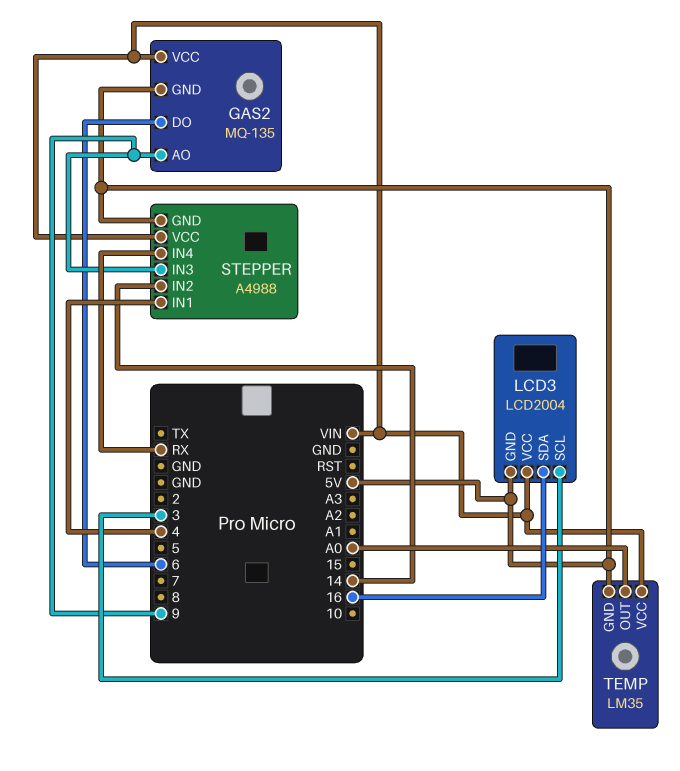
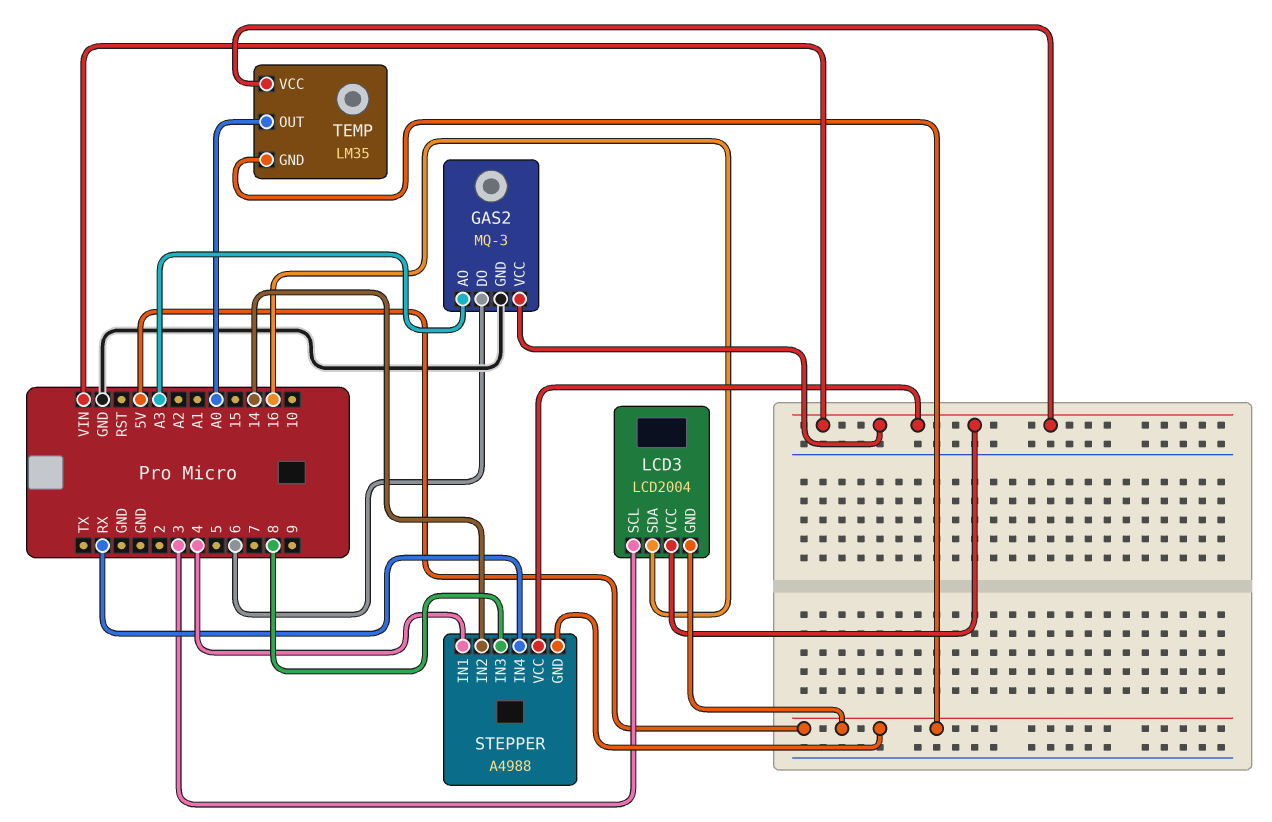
GAS2: MQ-135 -> MQ-3
GAS2 pin AO: 9 -> A3
GAS2 pin GND: 5V -> GND
STEPPER pin IN3: 9 -> 8

